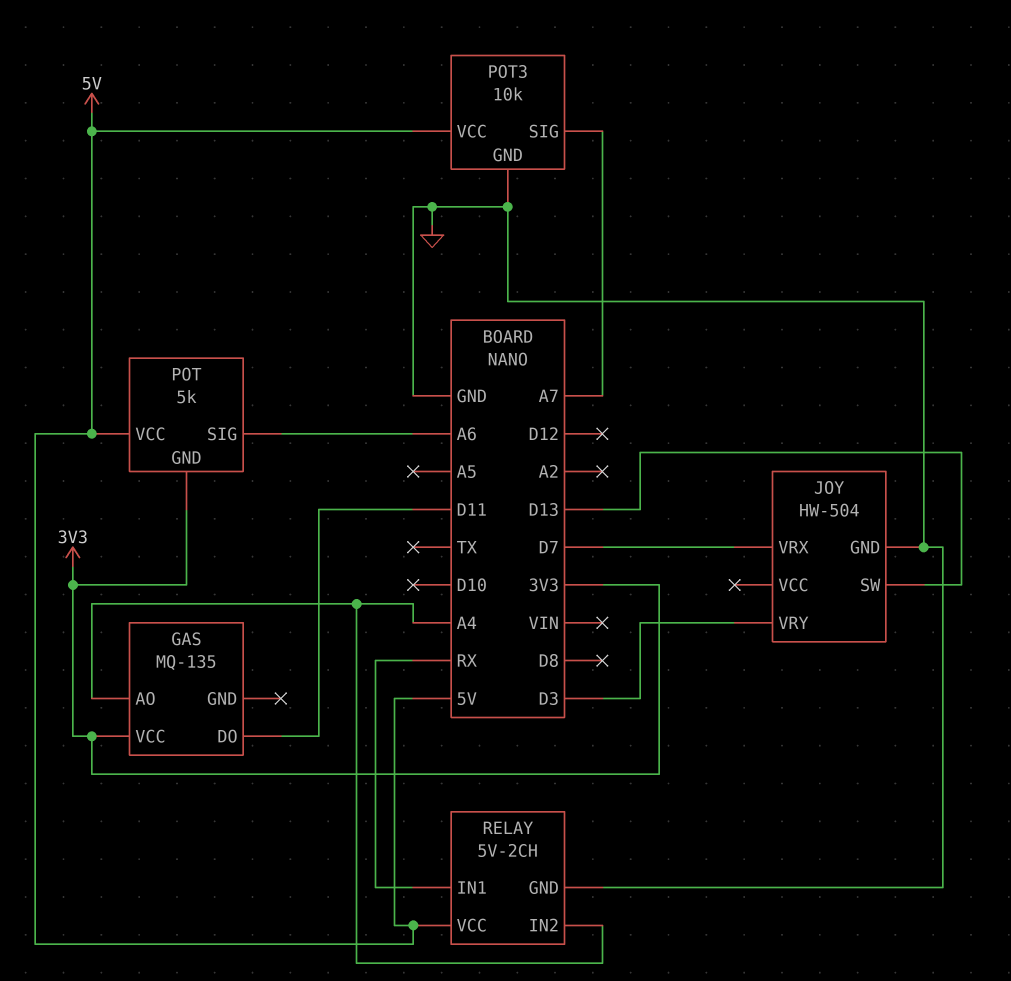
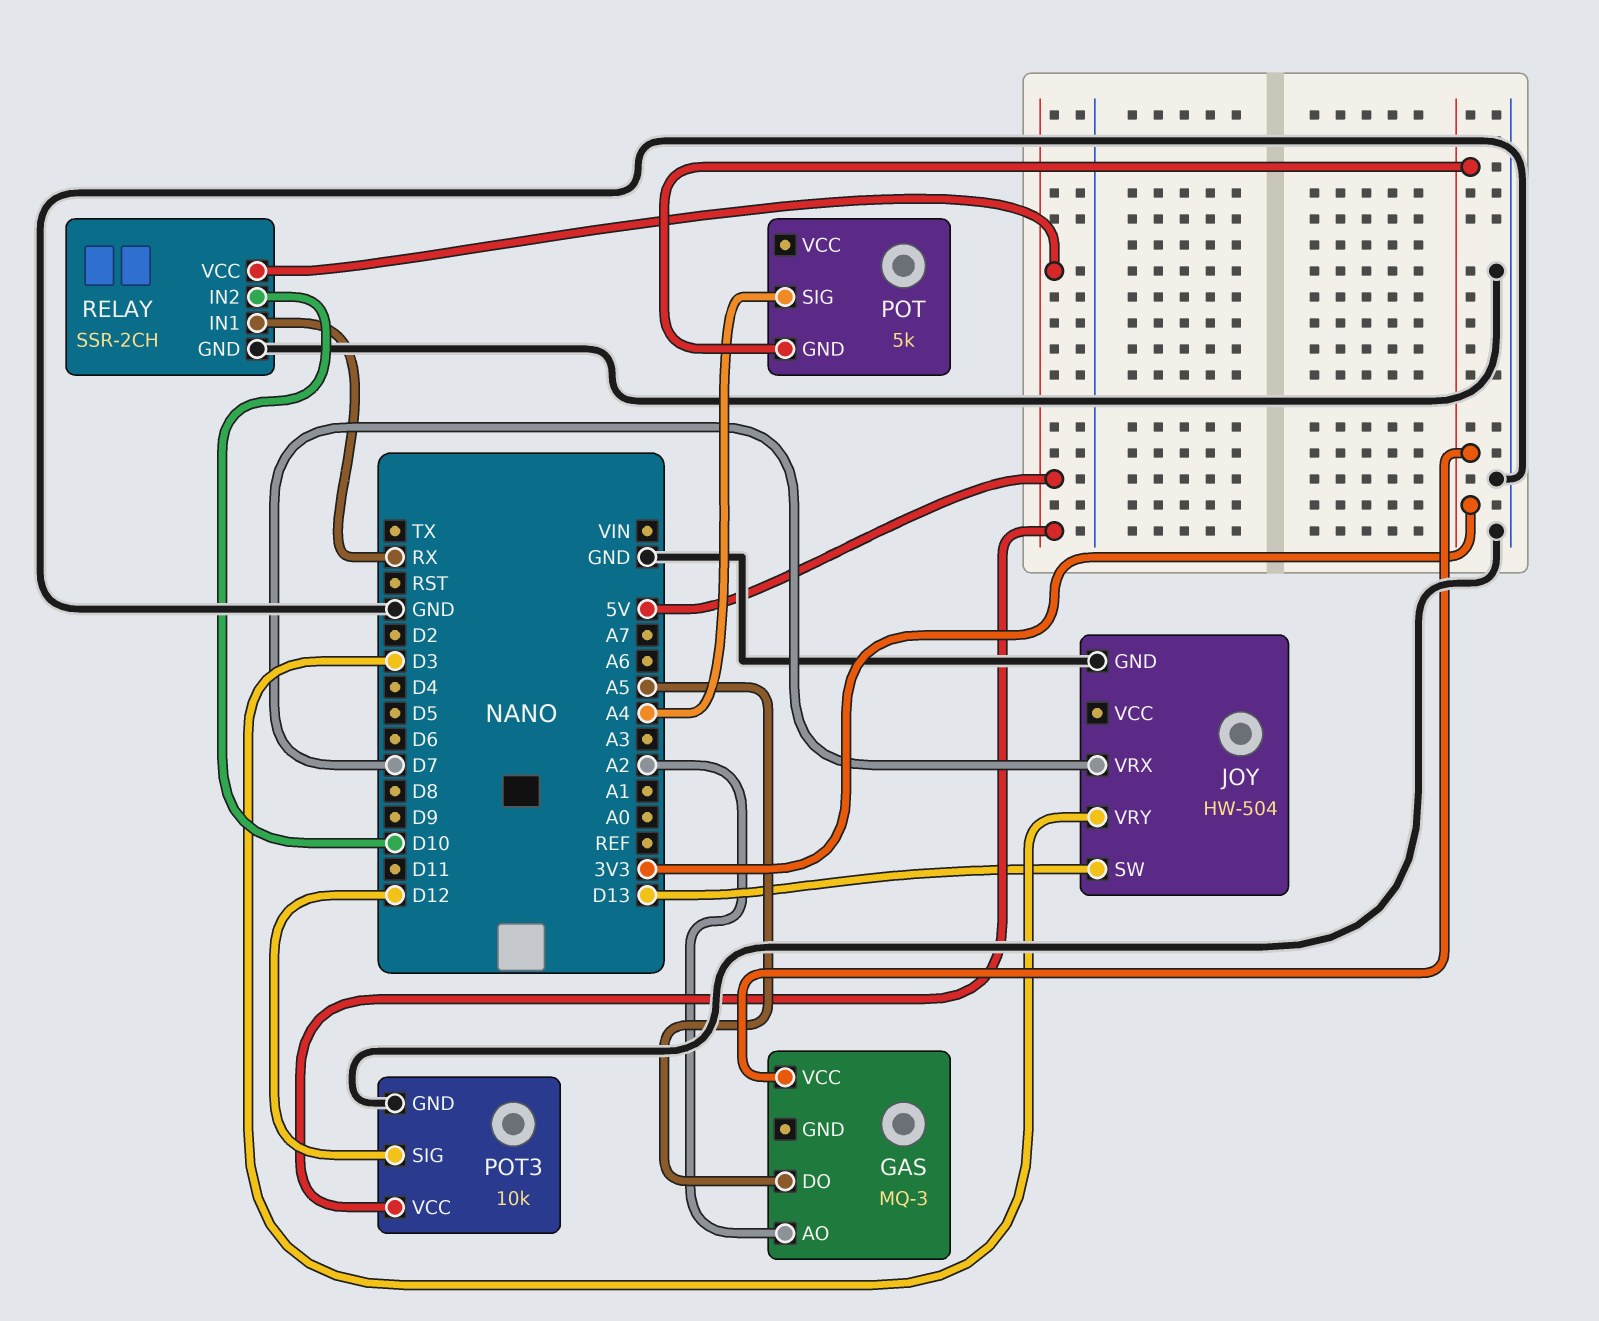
GAS: MQ-135 -> MQ-3
GAS pin AO: A4 -> A2
GAS pin DO: D11 -> A5
POT pin SIG: A6 -> A4
POT pin VCC: 5V -> none
POT3 pin SIG: A7 -> D12
RELAY: 5V-2CH -> SSR-2CH
RELAY pin IN2: A4 -> D10

